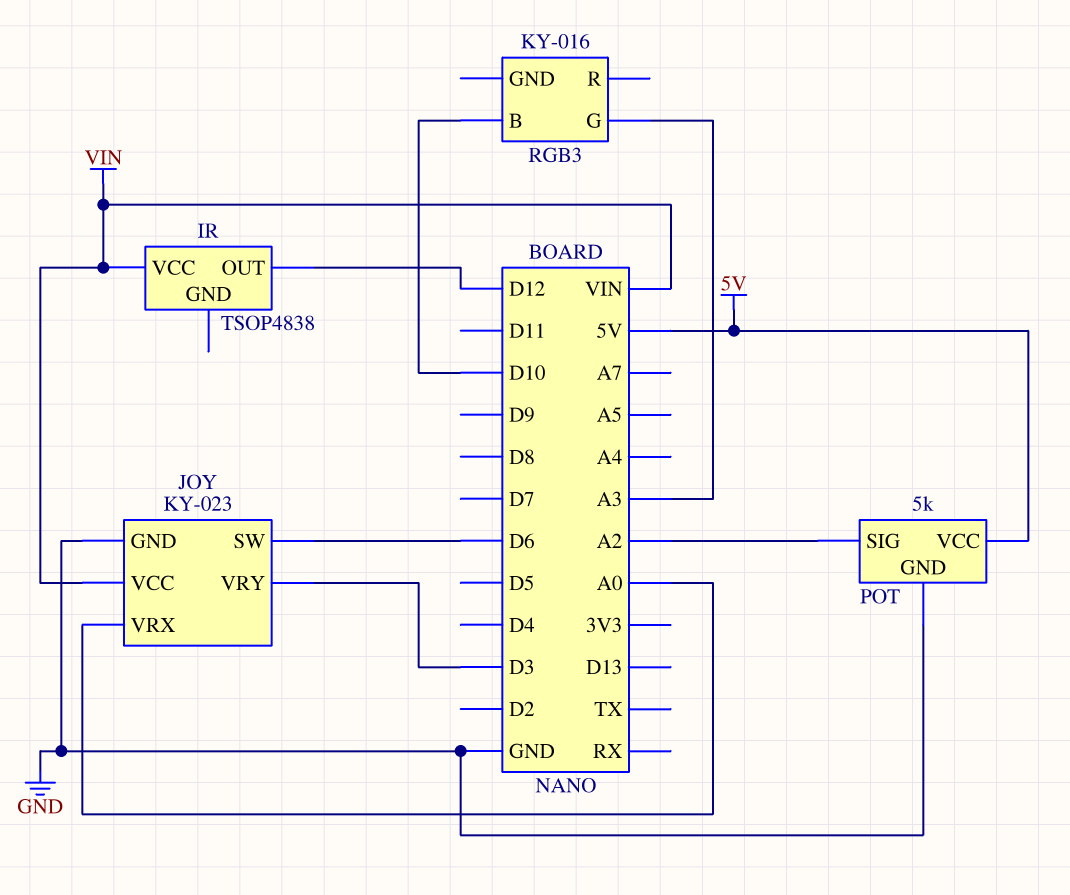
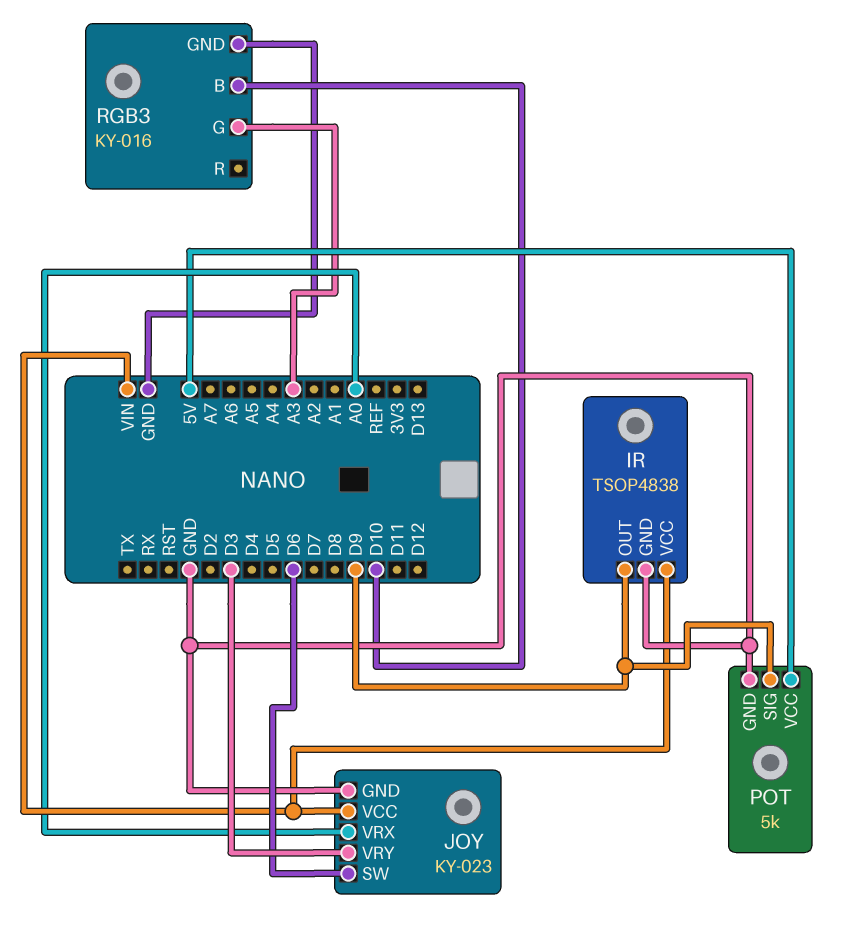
IR pin GND: none -> GND
IR pin OUT: D12 -> D9
POT pin SIG: A2 -> D9
RGB3 pin GND: none -> GND

